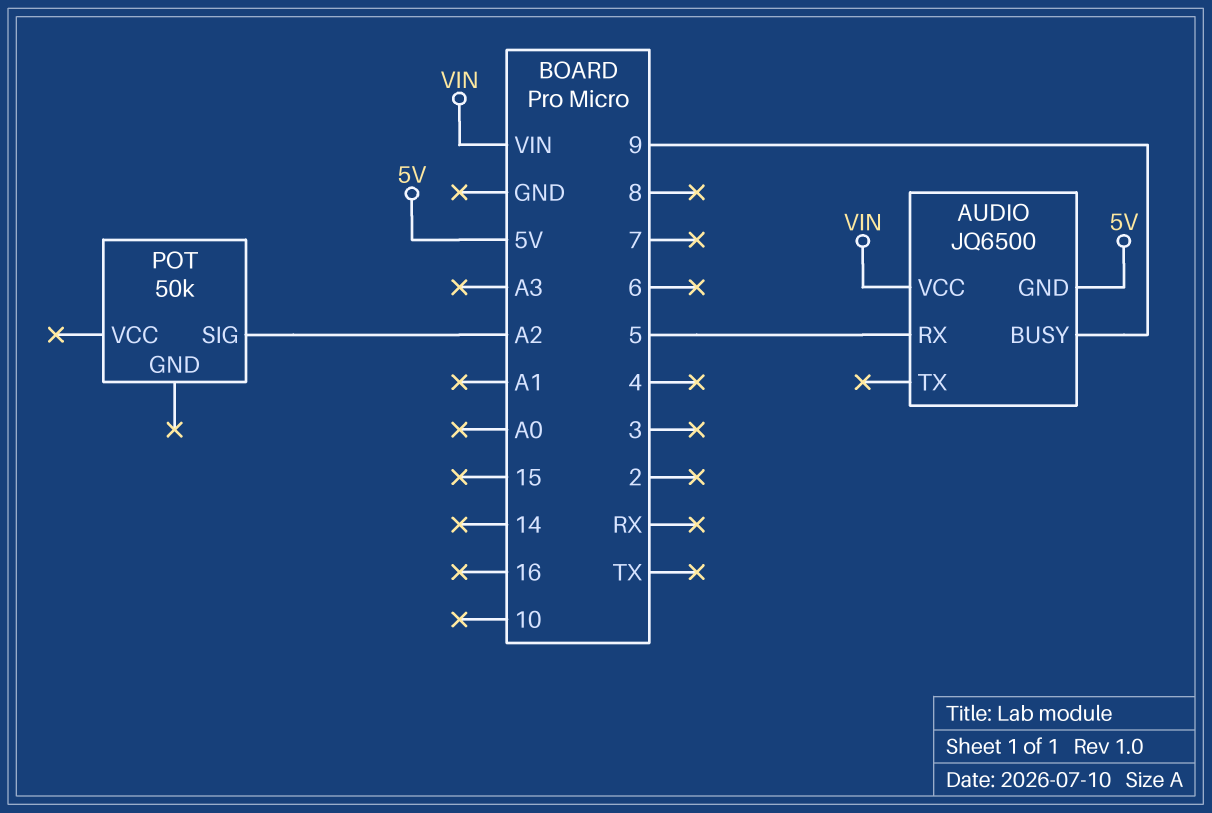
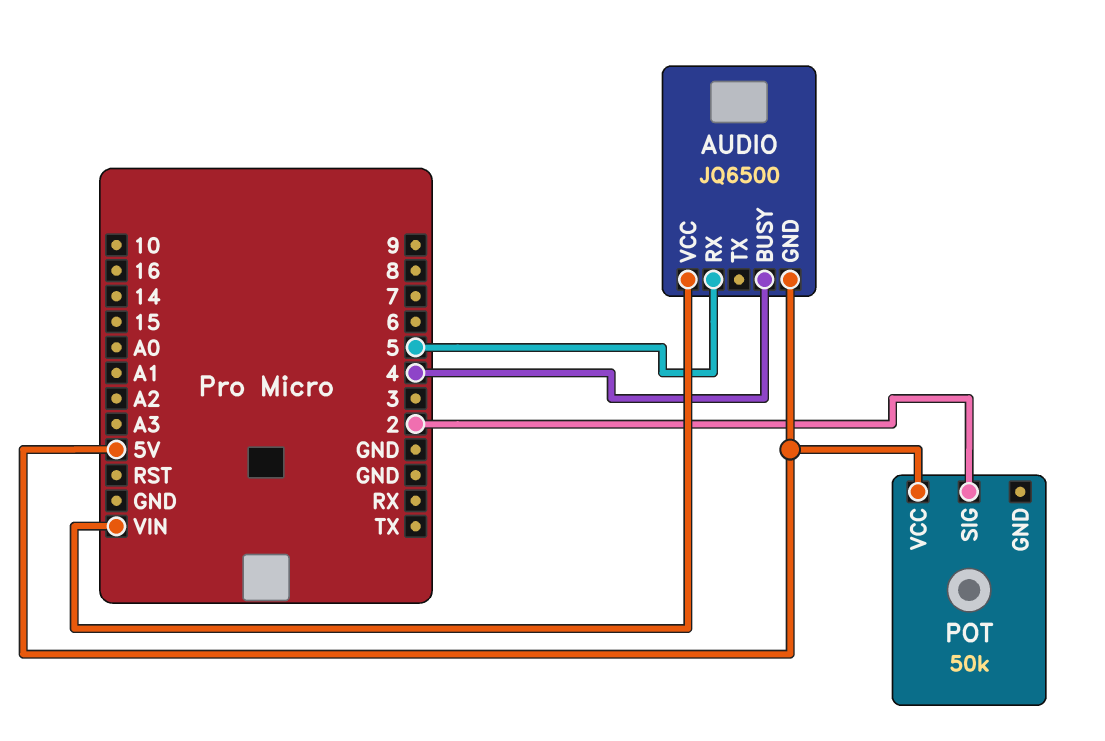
AUDIO pin BUSY: 9 -> 4
POT pin SIG: A2 -> 2
POT pin VCC: none -> 5V

